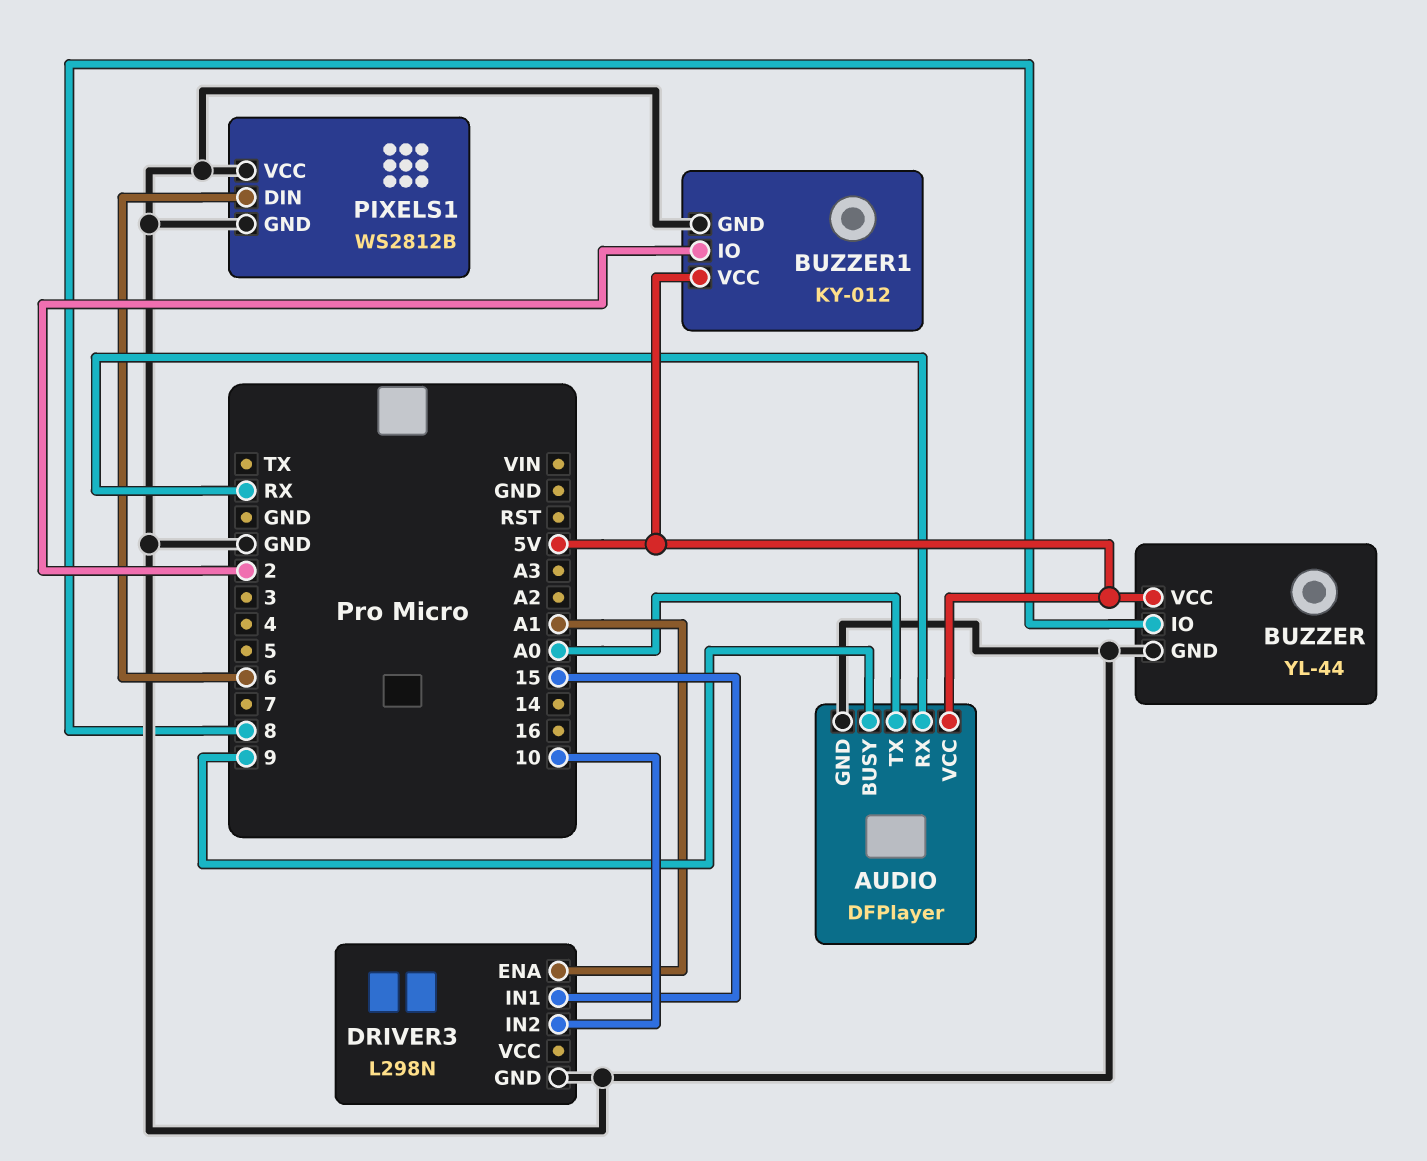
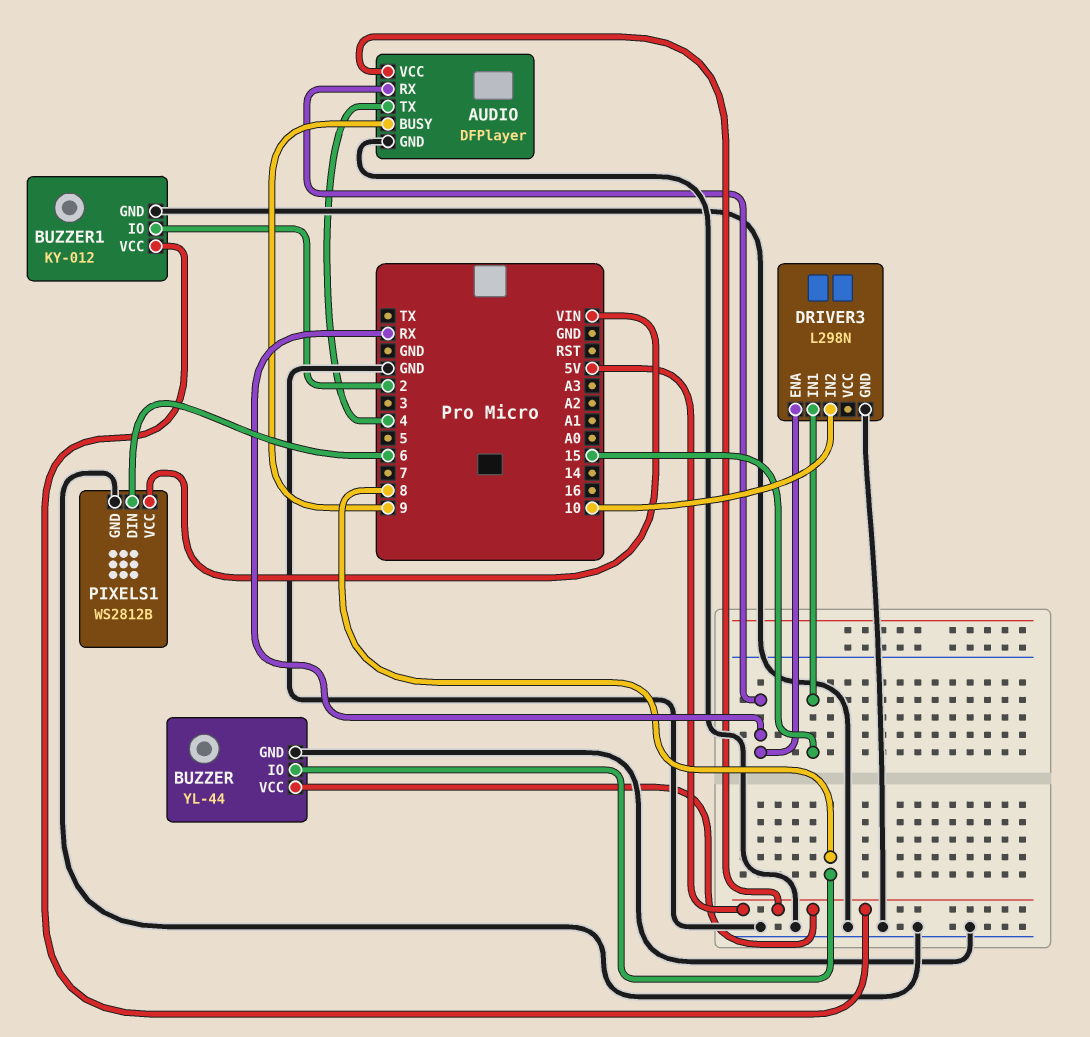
AUDIO pin TX: A0 -> 4
DRIVER3 pin ENA: A1 -> RX
PIXELS1 pin VCC: GND -> VIN

